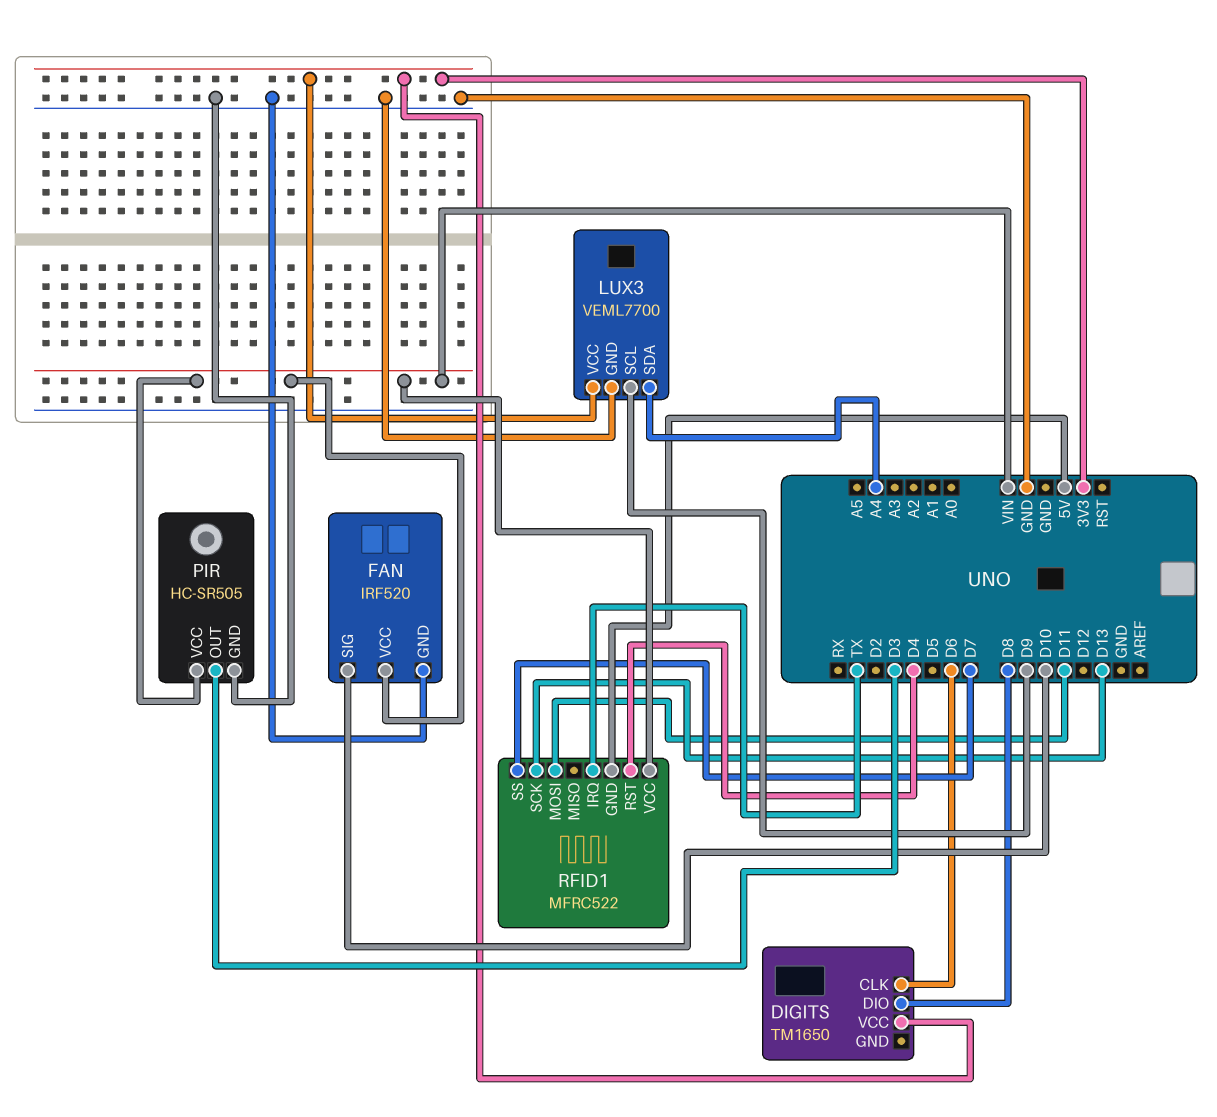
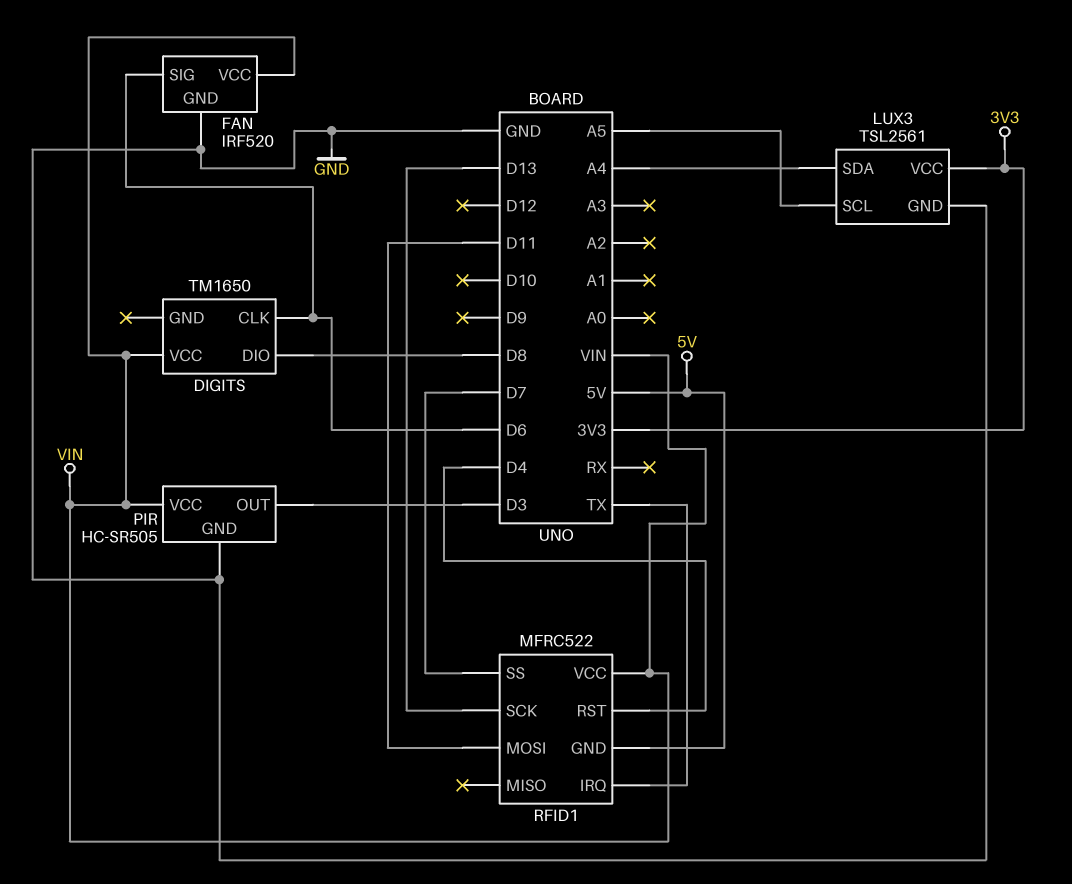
DIGITS pin VCC: 3V3 -> VIN
FAN pin SIG: D10 -> D6
LUX3: VEML7700 -> TSL2561
LUX3 pin SCL: D9 -> A5

